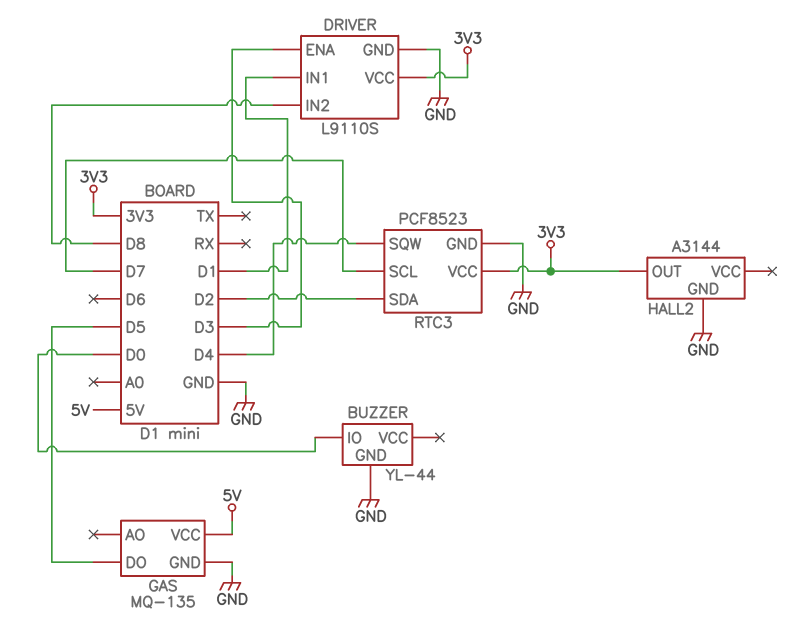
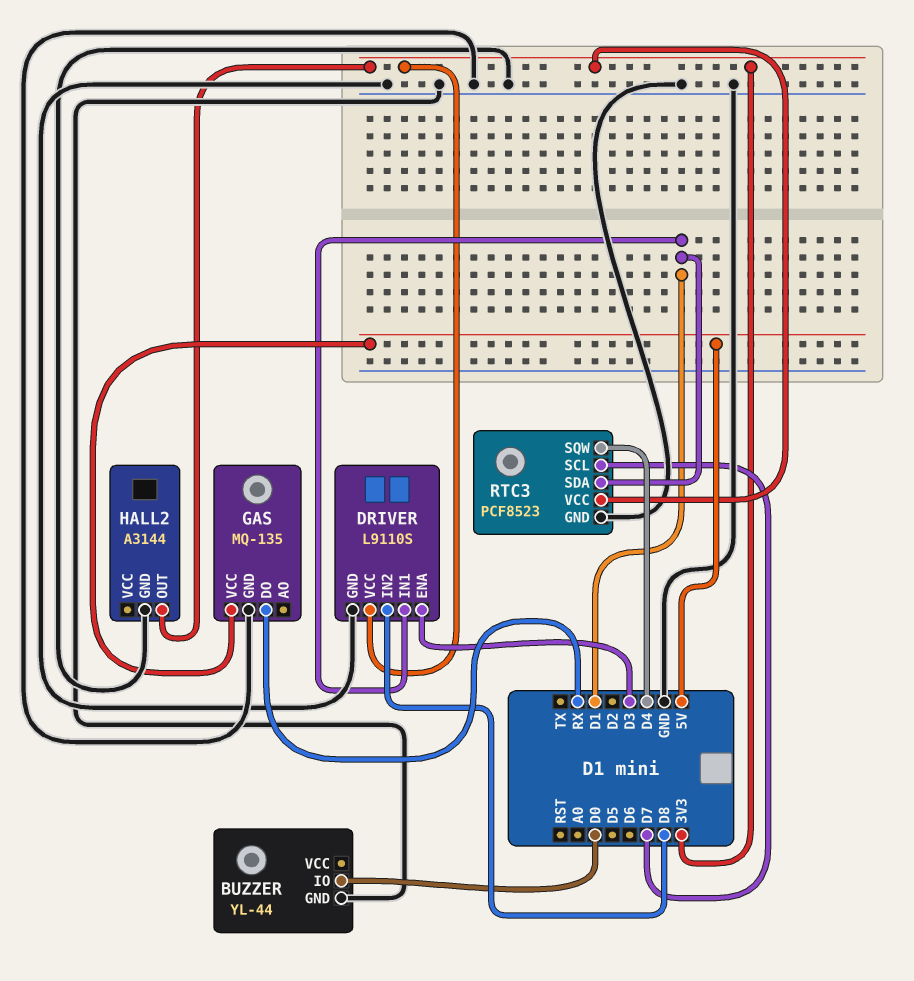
GAS pin DO: D5 -> RX
RTC3 pin SDA: D2 -> D1

